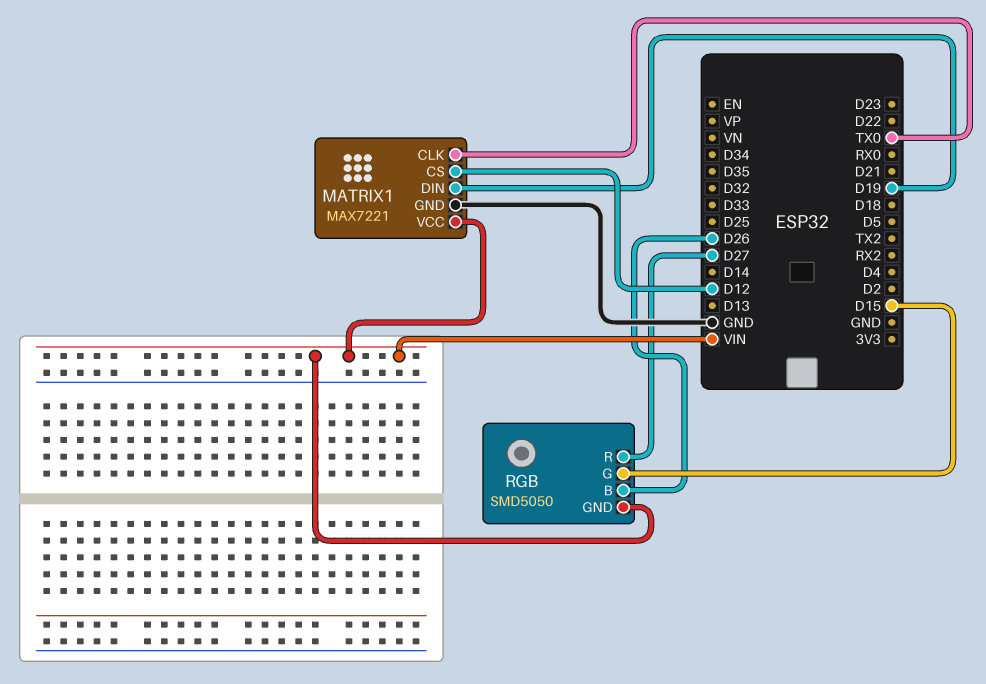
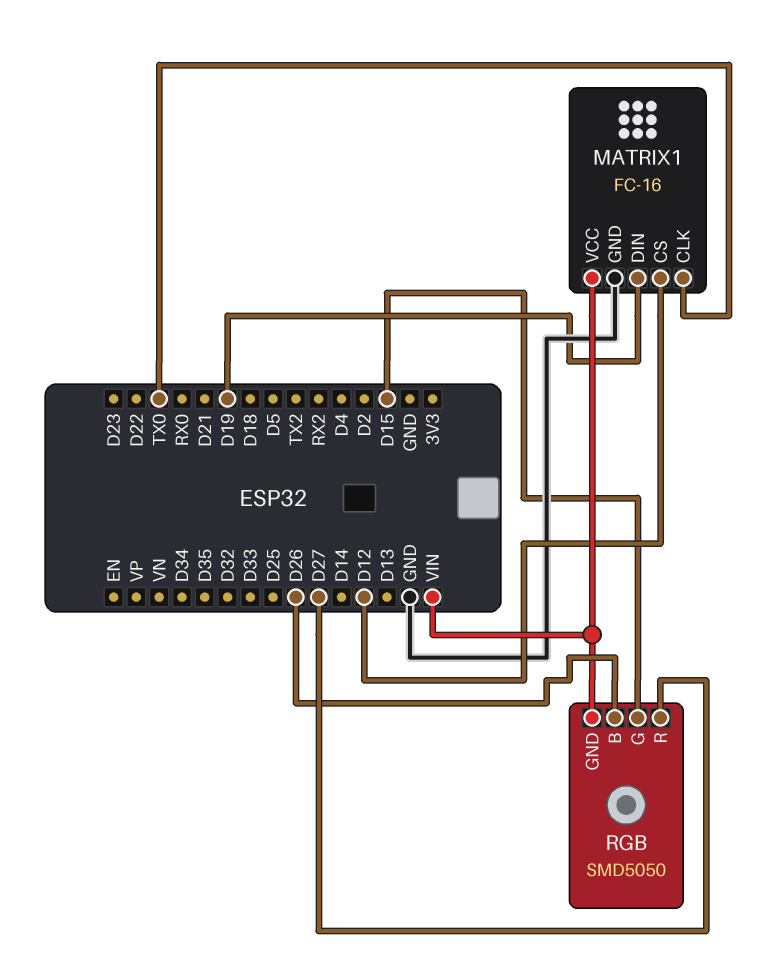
MATRIX1: MAX7221 -> FC-16

